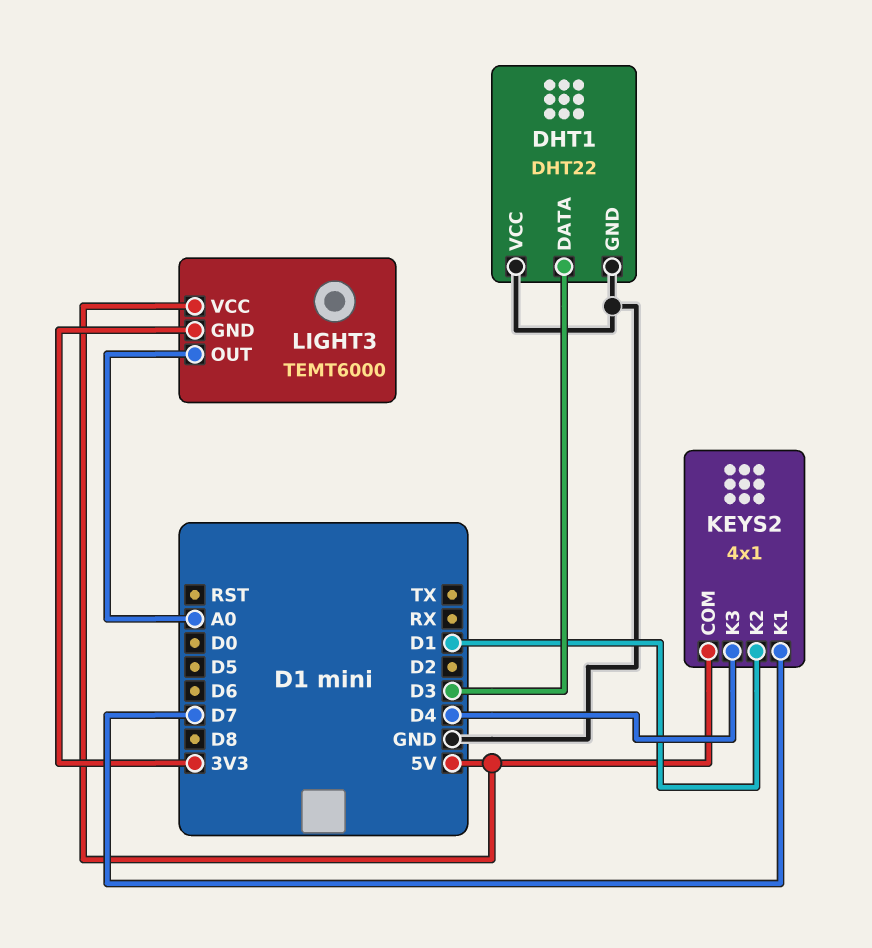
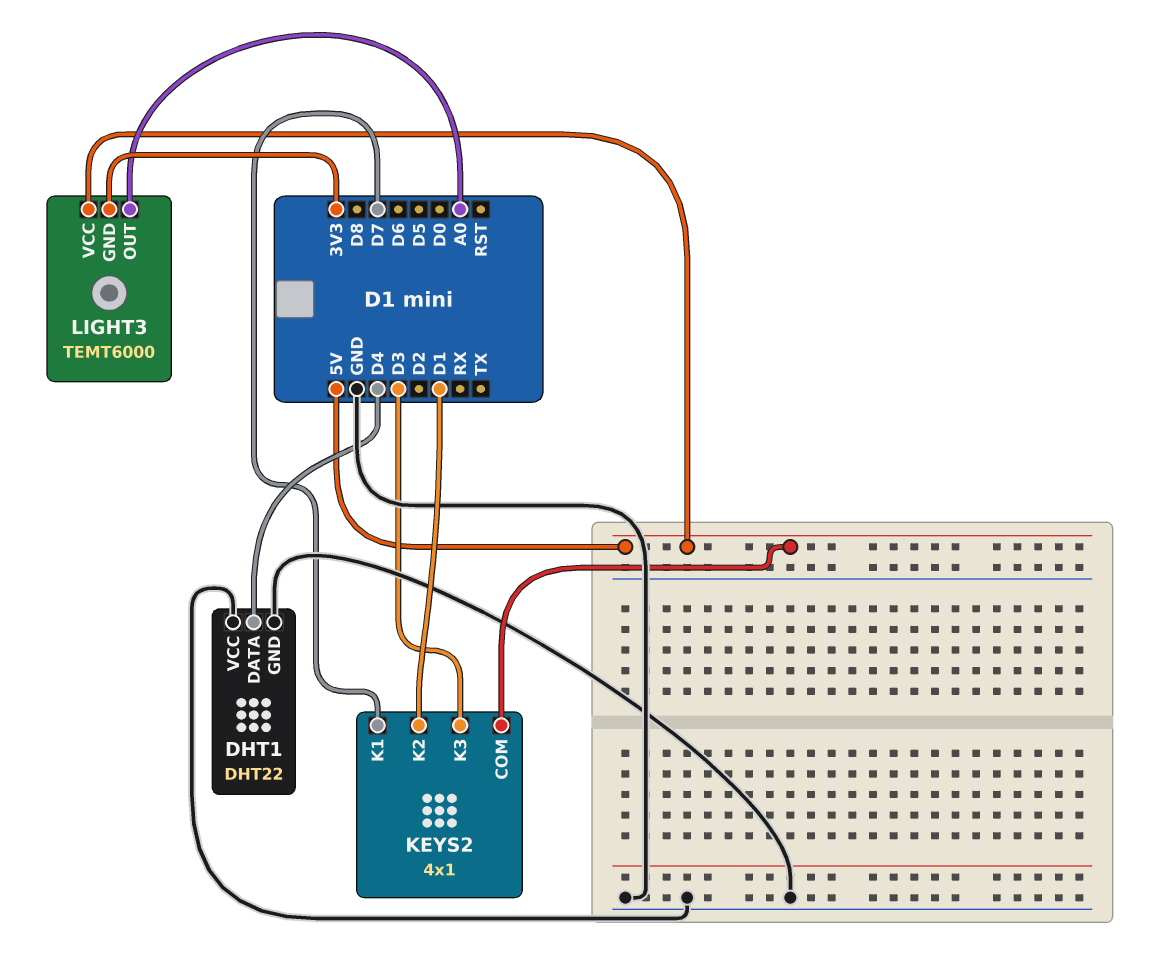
DHT1 pin DATA: D3 -> D4
KEYS2 pin K3: D4 -> D3

